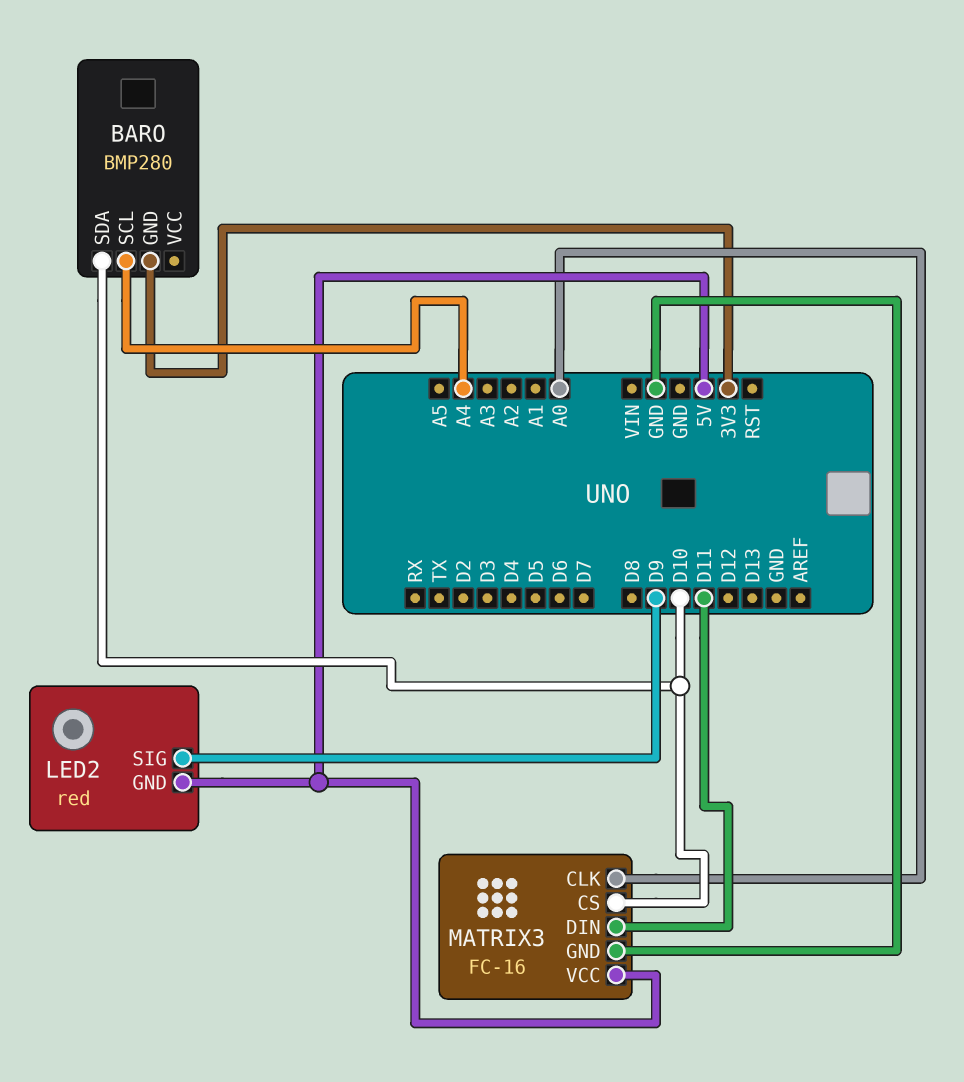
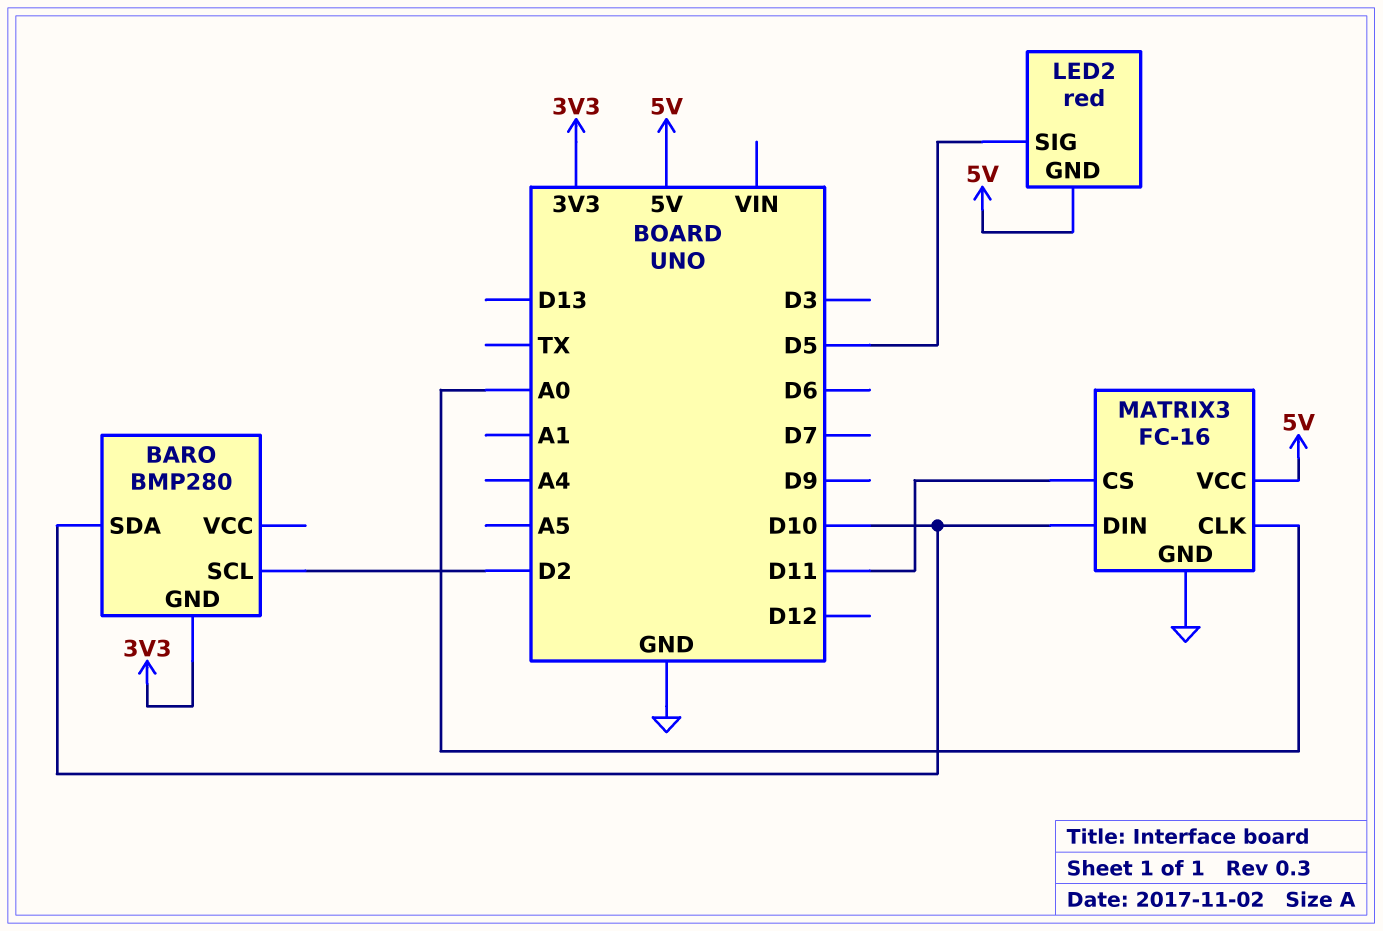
BARO pin SCL: A4 -> D2
LED2 pin SIG: D9 -> D5
MATRIX3 pin CS: D10 -> D11
MATRIX3 pin DIN: D11 -> D10

